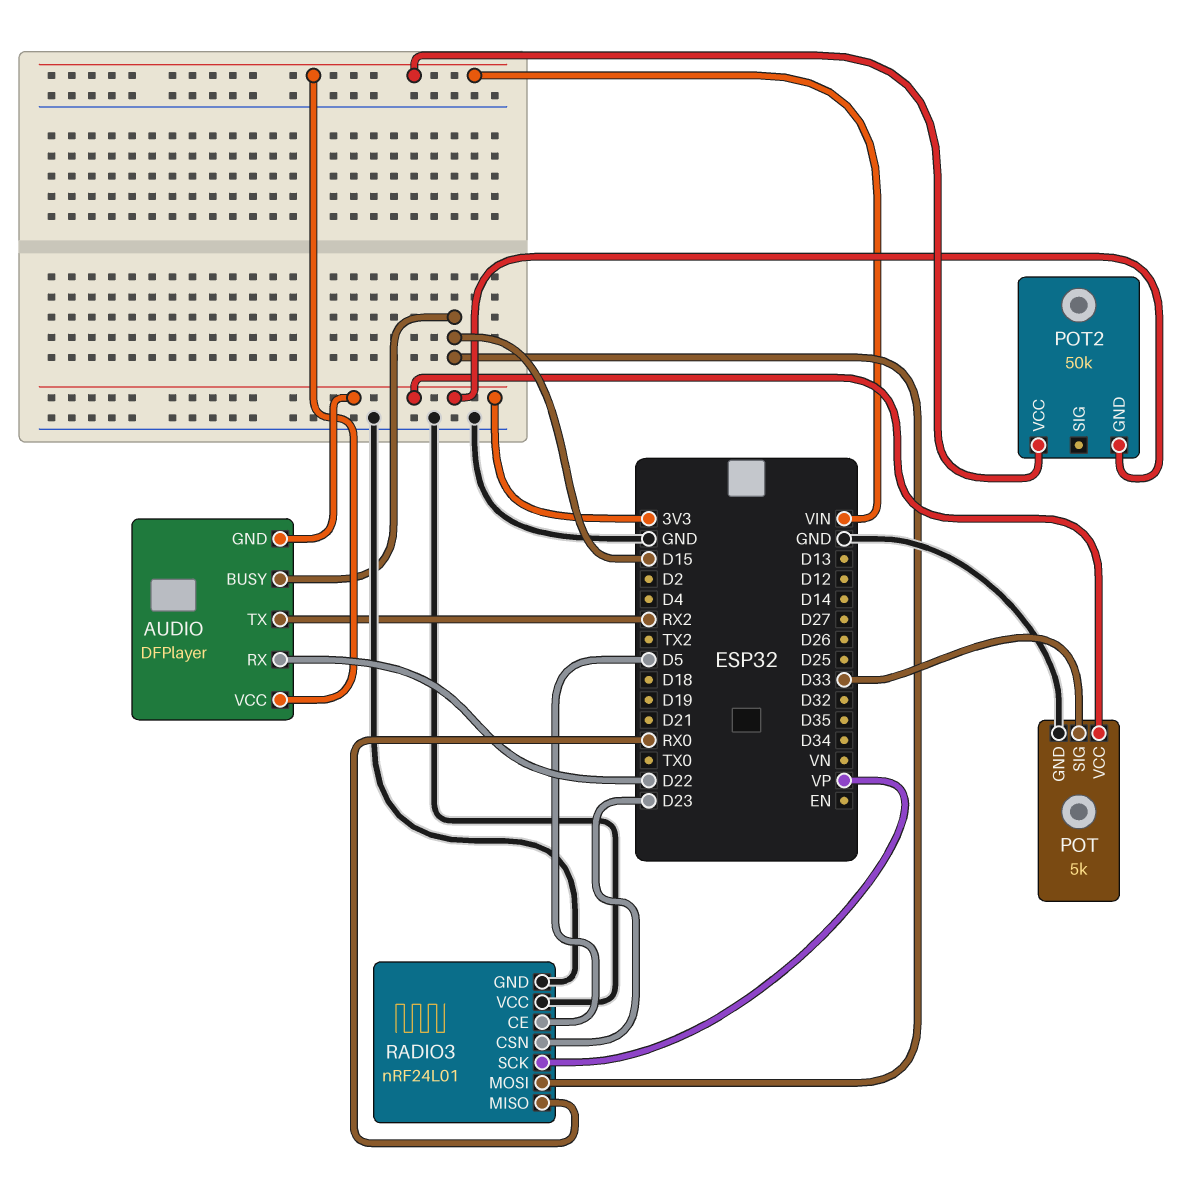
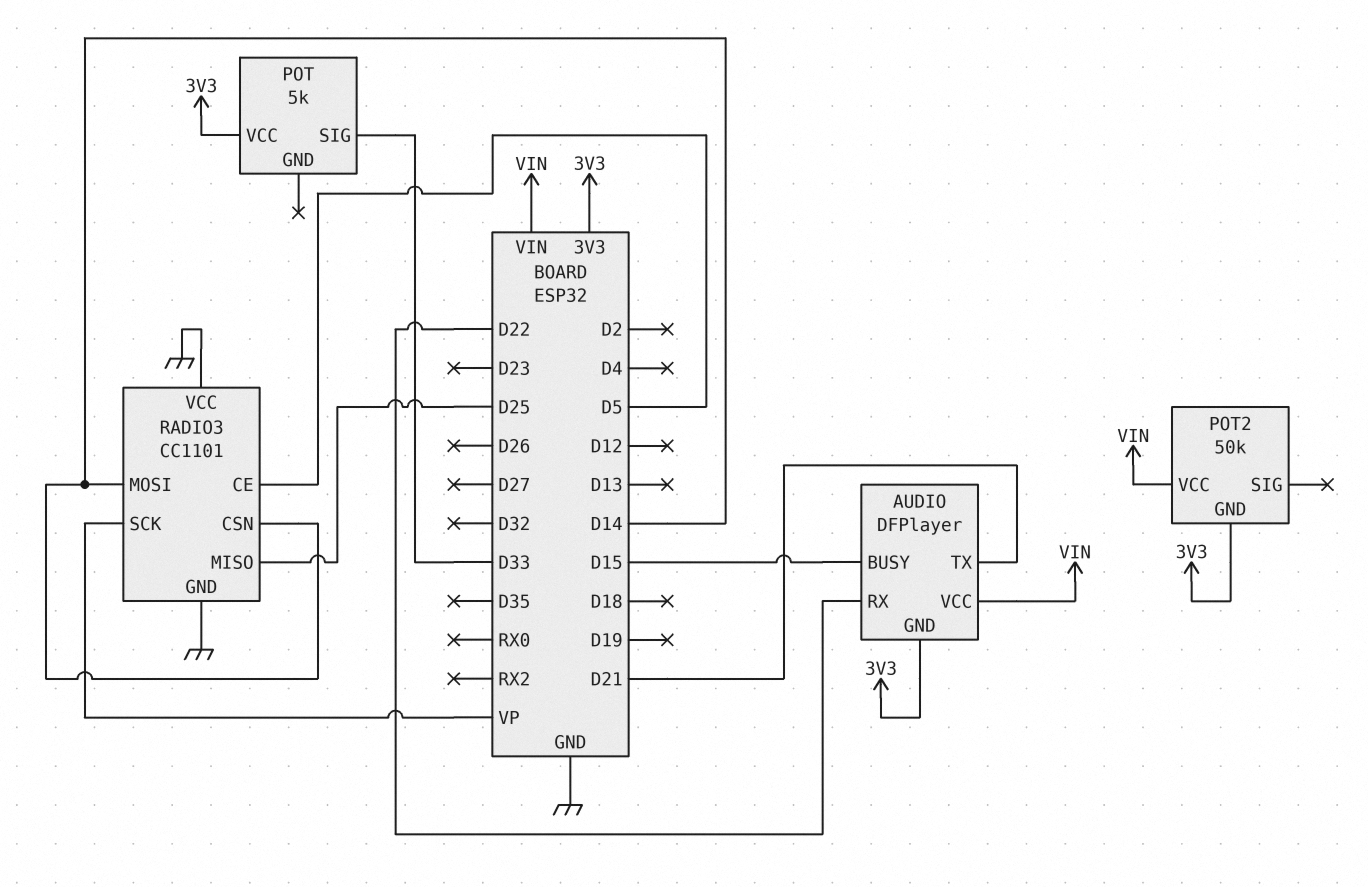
AUDIO pin TX: RX2 -> D21
POT pin GND: GND -> none
RADIO3: nRF24L01 -> CC1101
RADIO3 pin CSN: D23 -> D14
RADIO3 pin MISO: RX0 -> D25
RADIO3 pin MOSI: D15 -> D14

